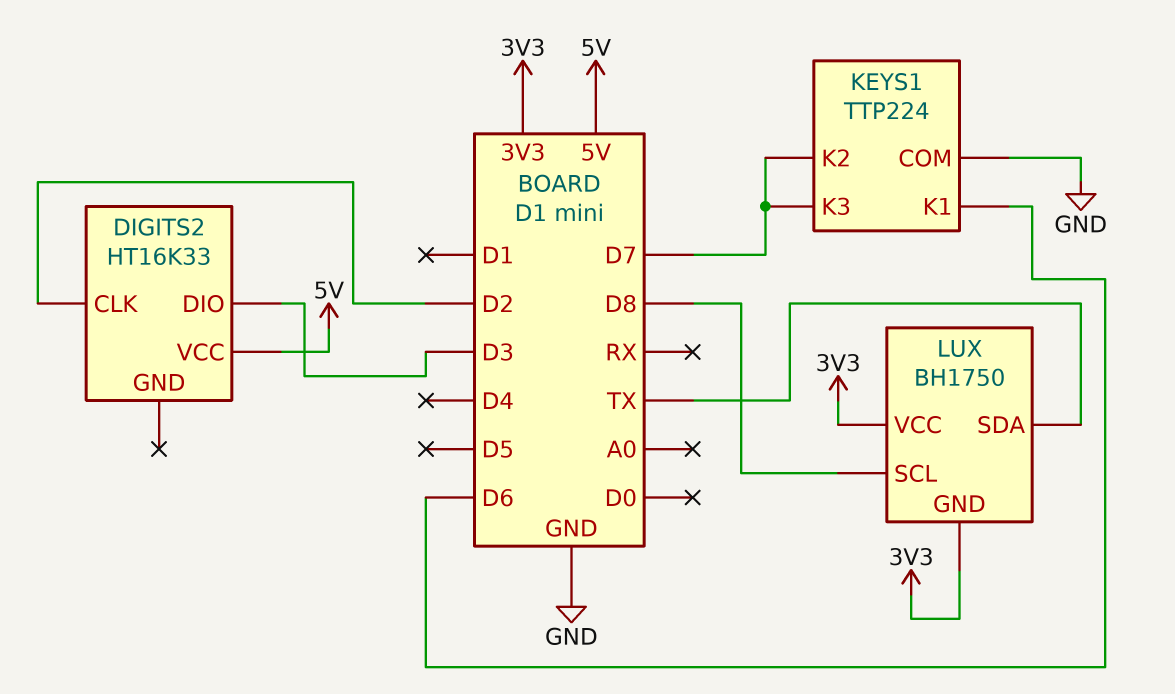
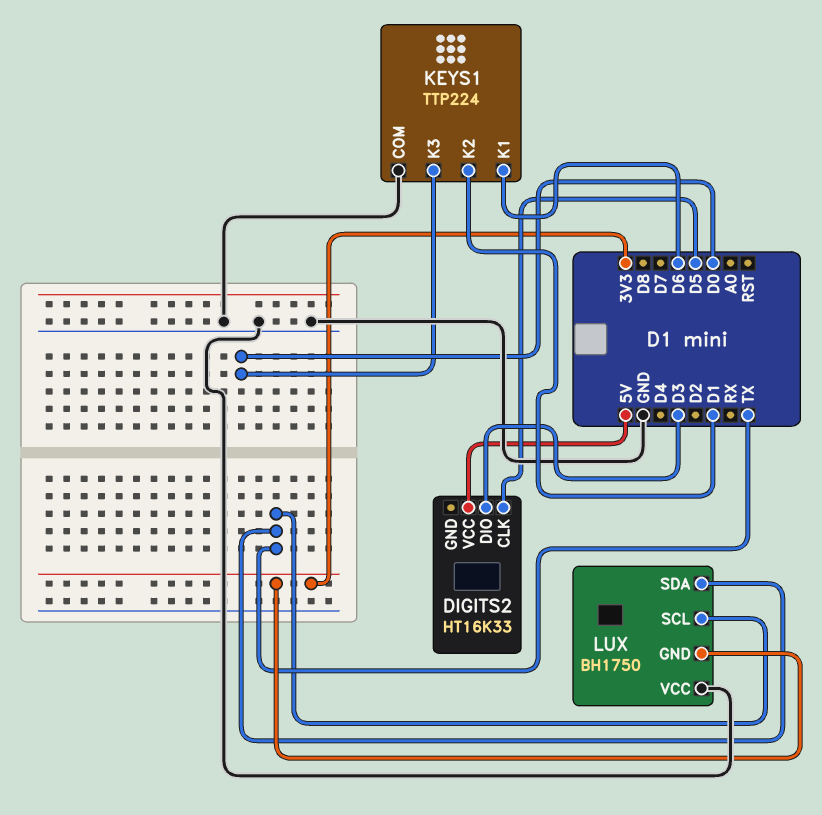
DIGITS2 pin CLK: D2 -> D5
KEYS1 pin K2: D7 -> D1
KEYS1 pin K3: D7 -> D0
LUX pin SCL: D8 -> TX
LUX pin VCC: 3V3 -> GND

